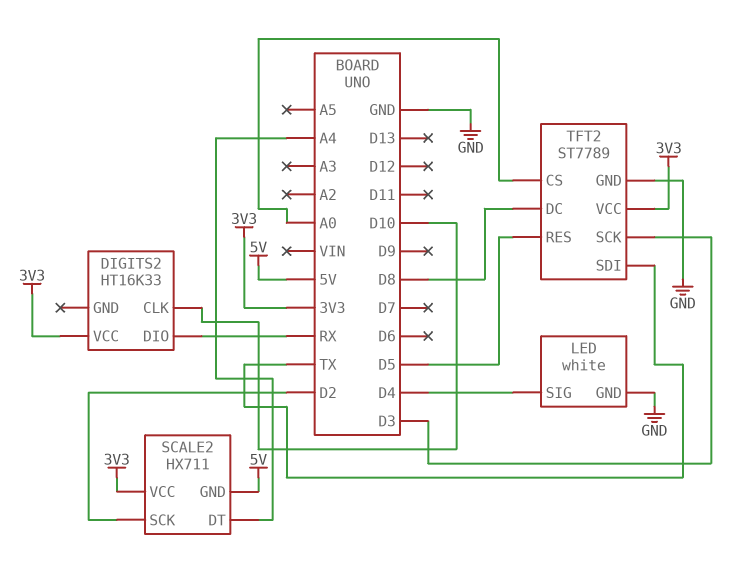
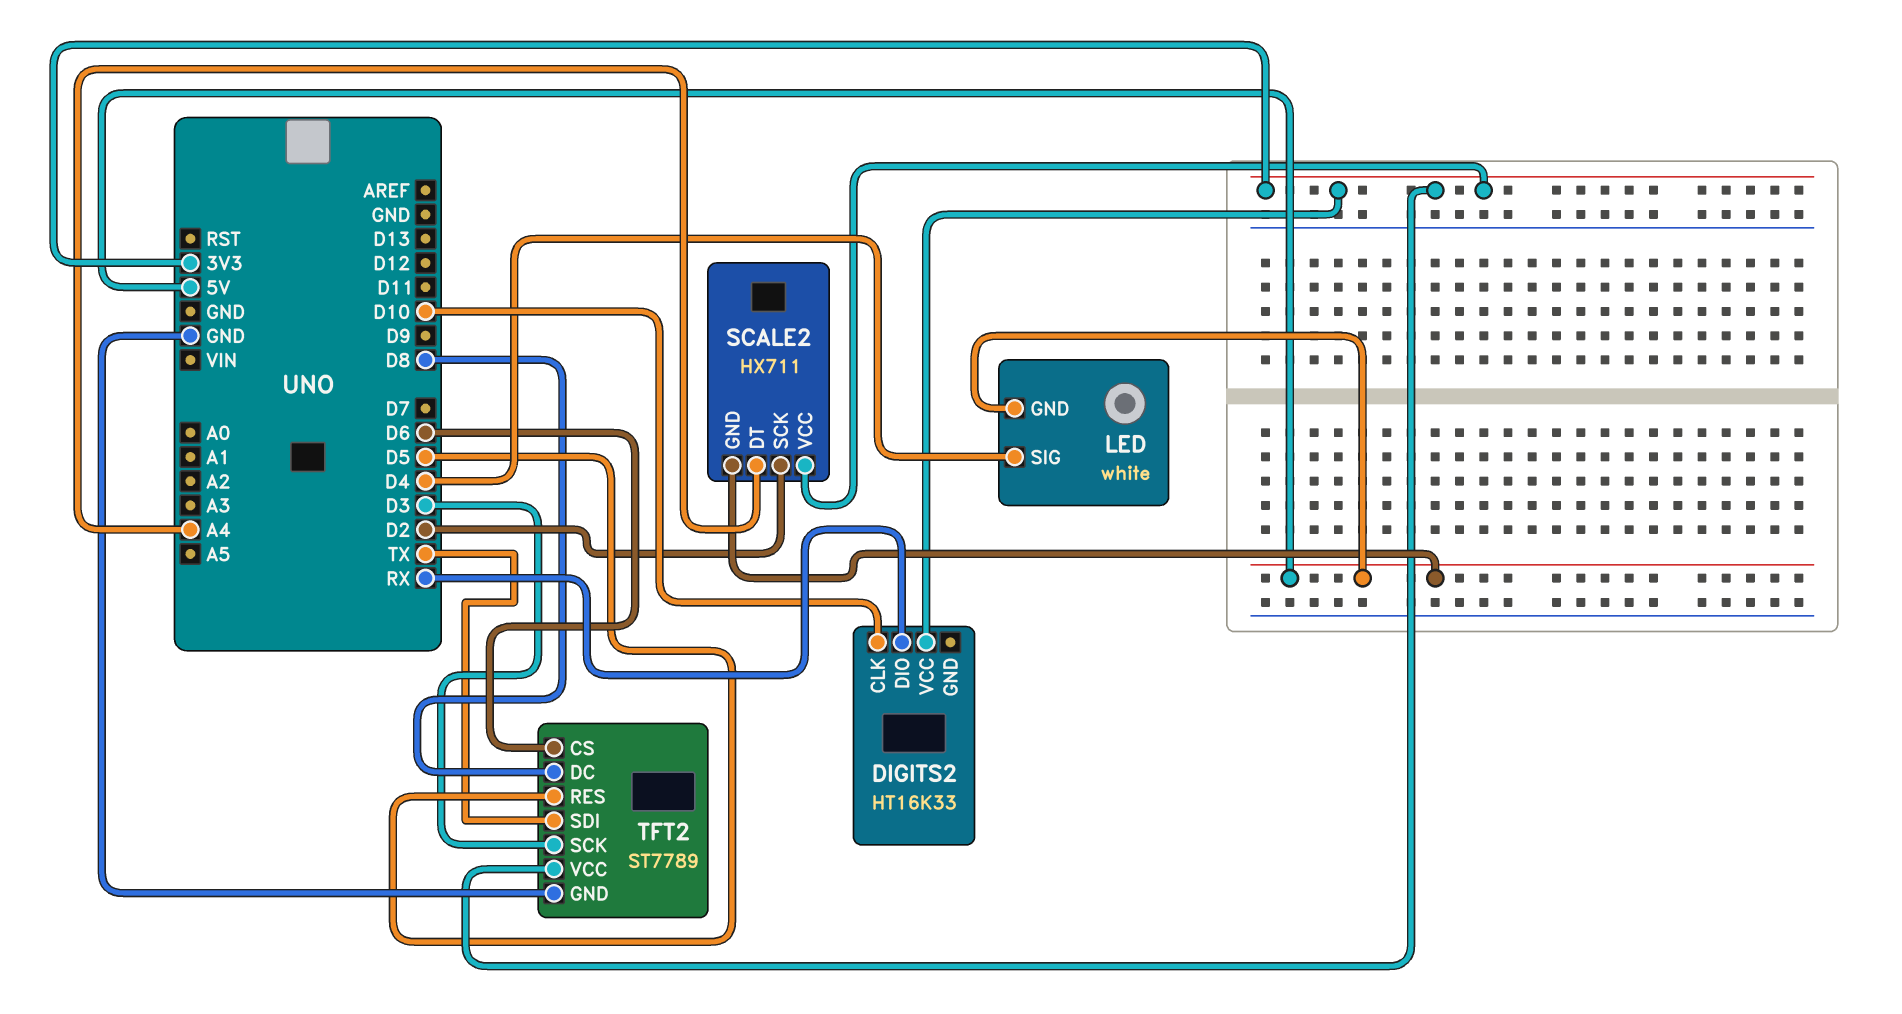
LED pin GND: GND -> 5V
TFT2 pin CS: A0 -> D6

